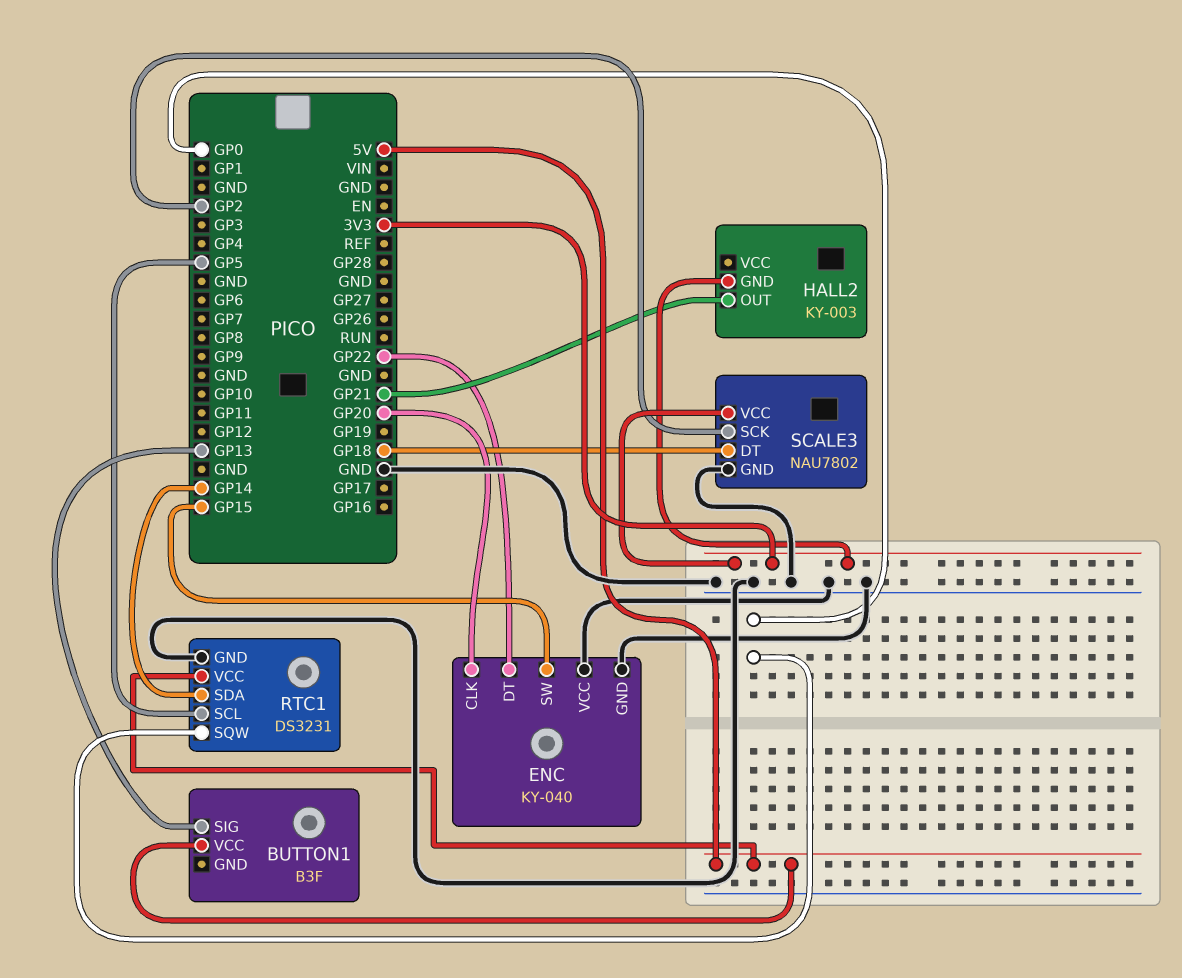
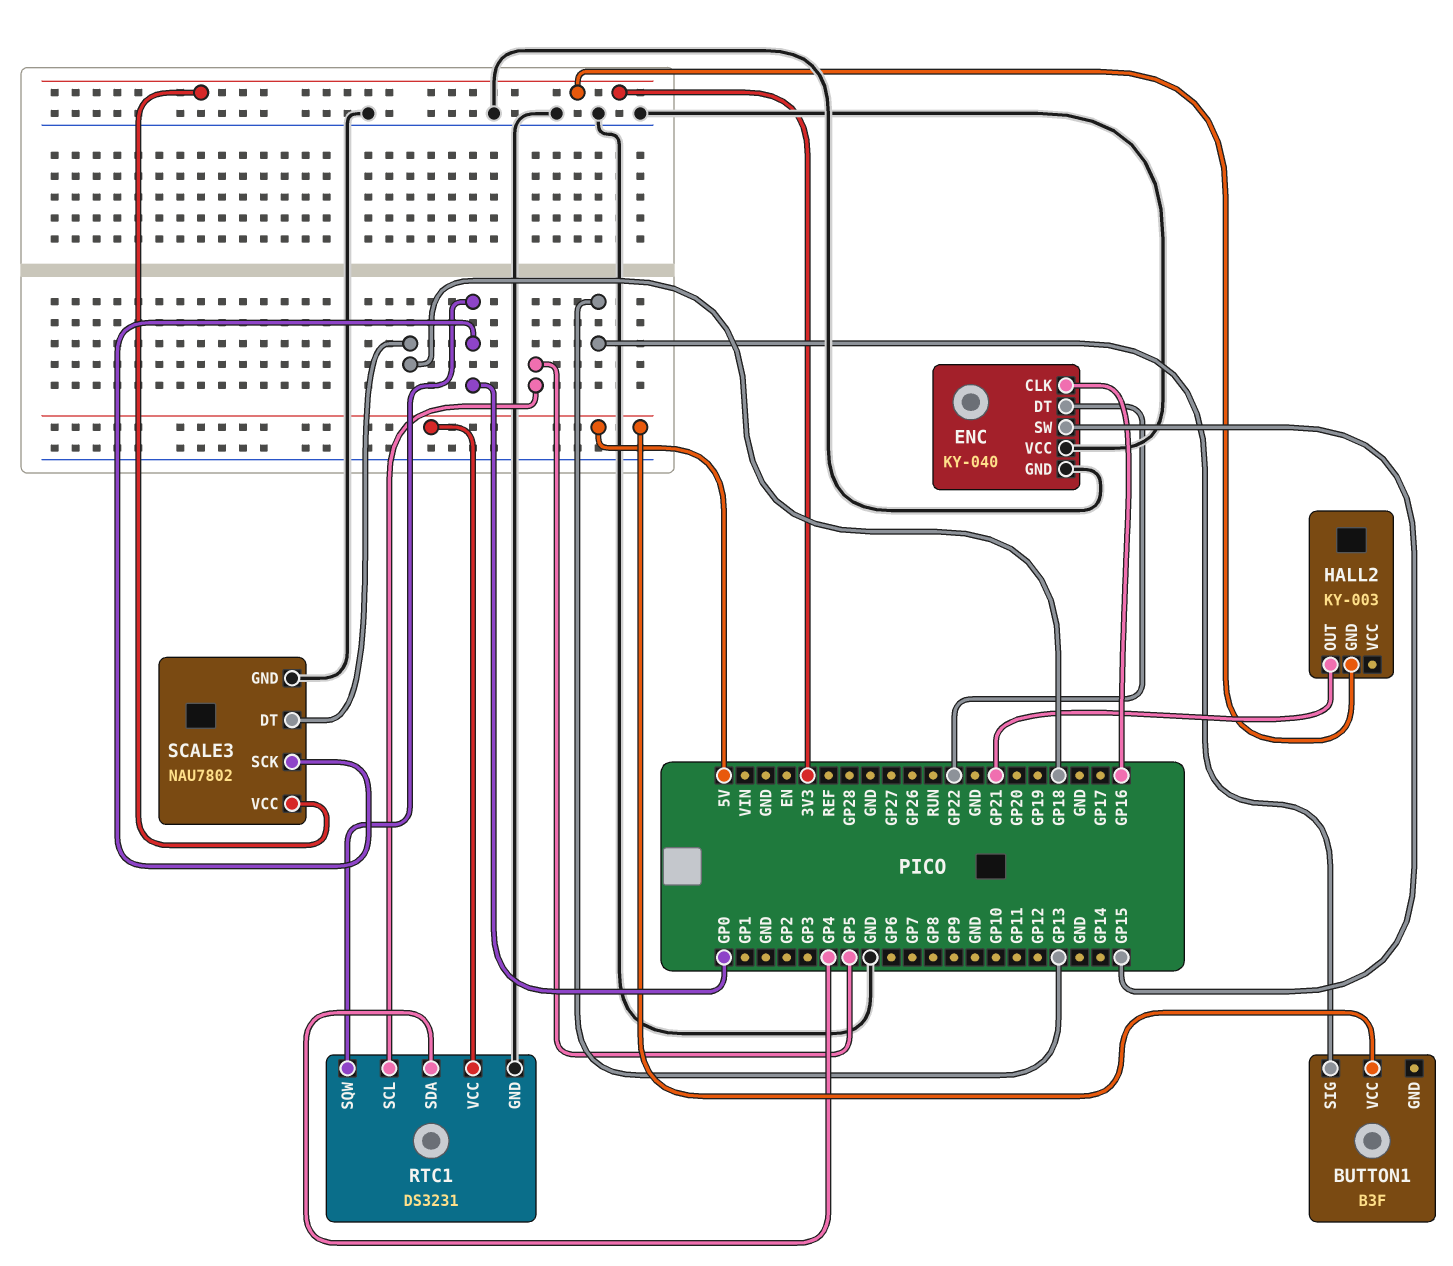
ENC pin CLK: GP20 -> GP16
RTC1 pin SDA: GP14 -> GP4
SCALE3 pin SCK: GP2 -> GP0

